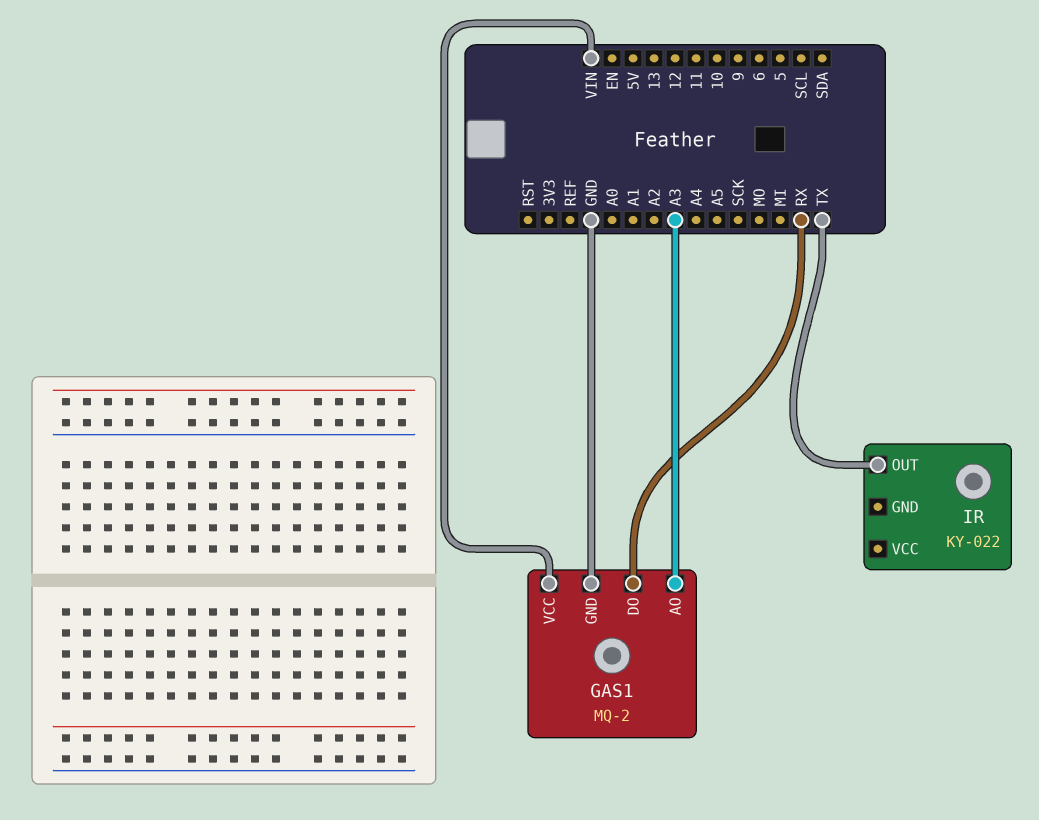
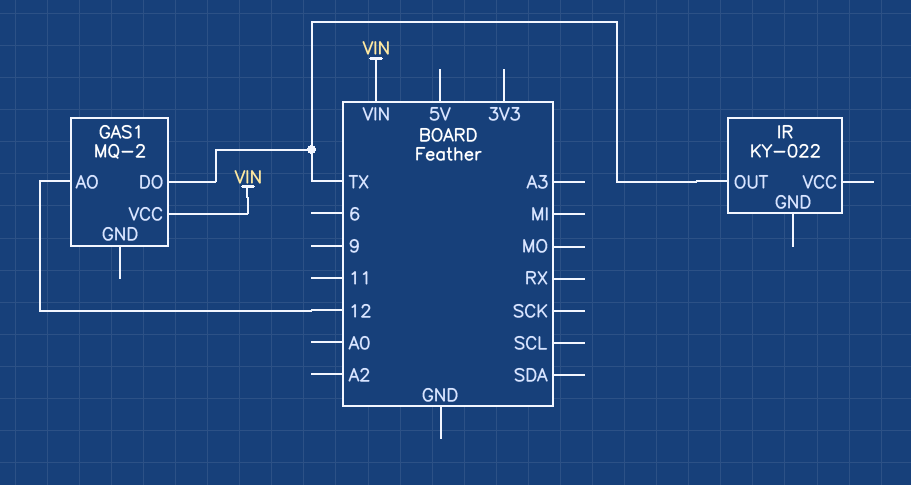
GAS1 pin AO: A3 -> 12
GAS1 pin DO: RX -> TX
GAS1 pin GND: GND -> none

